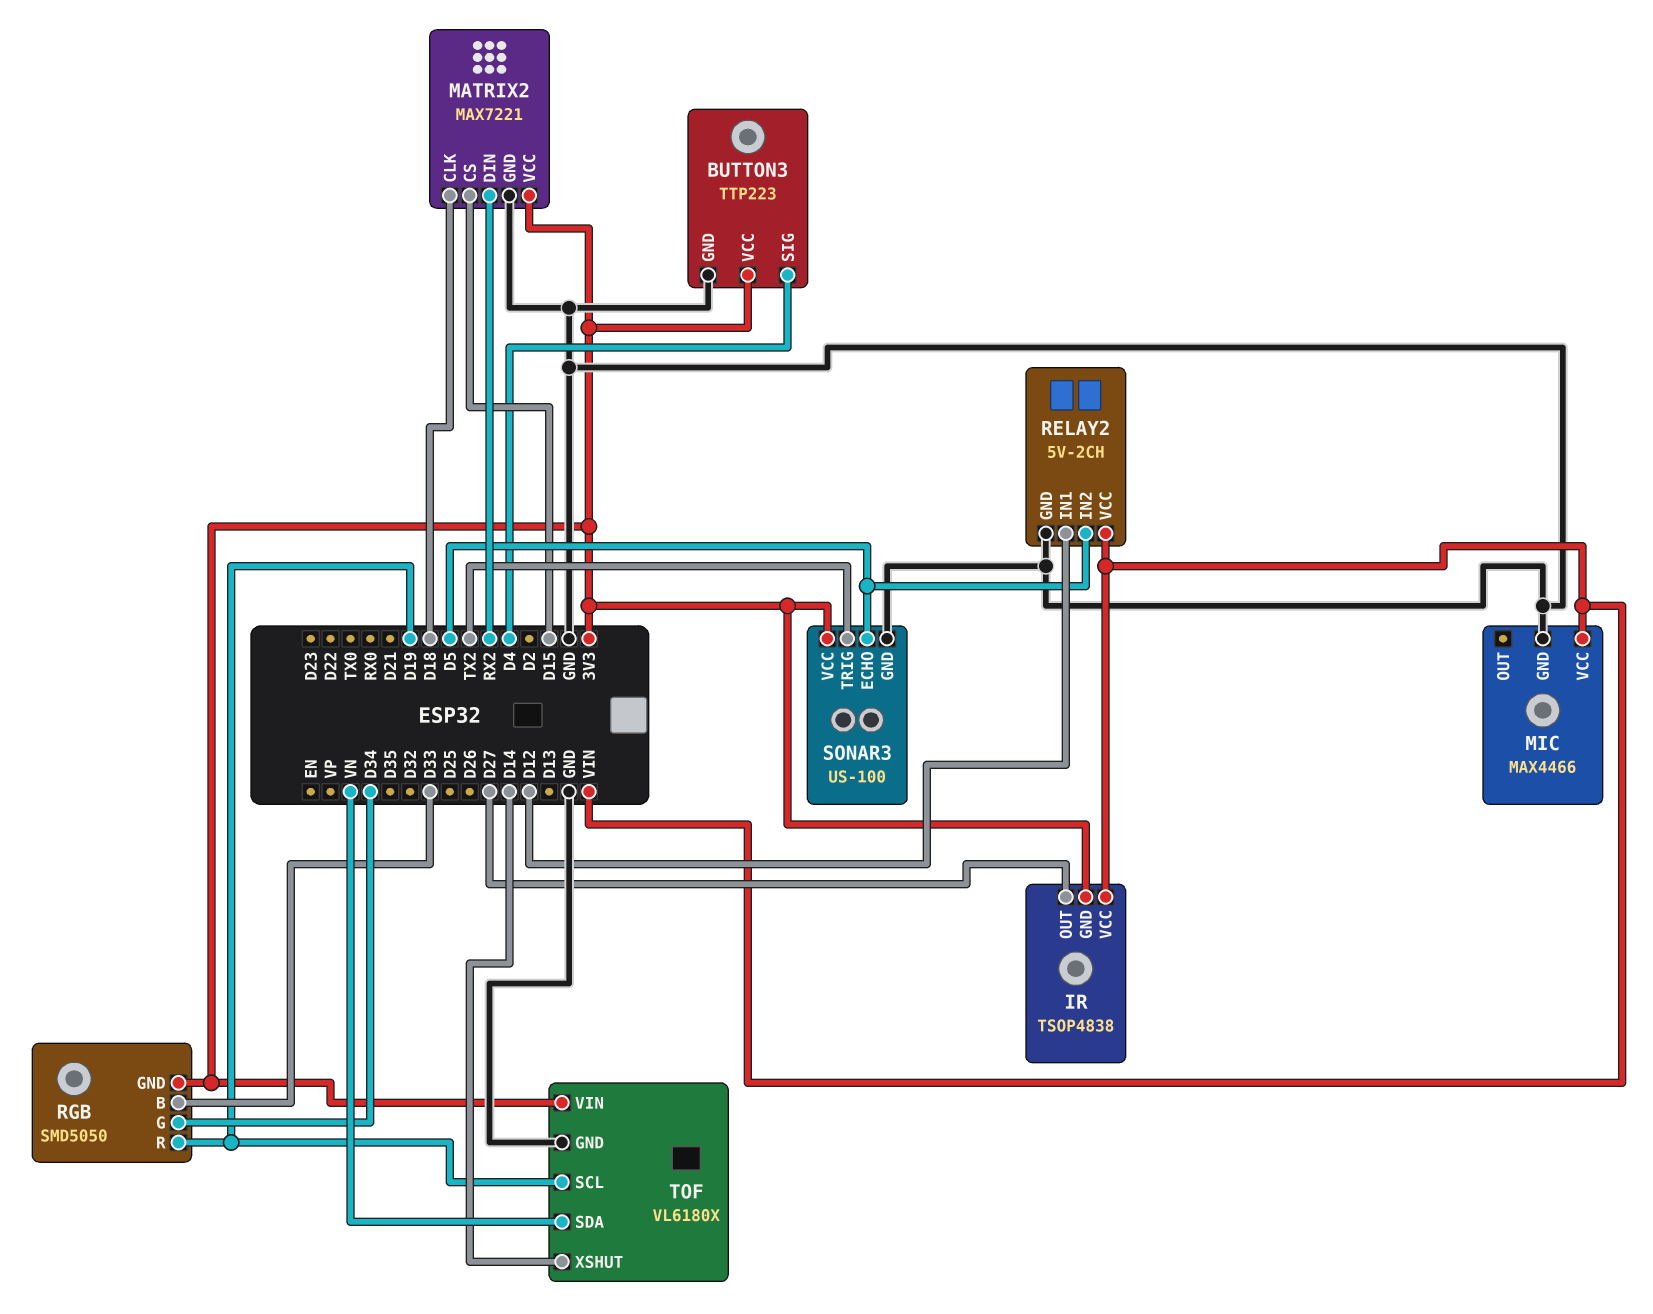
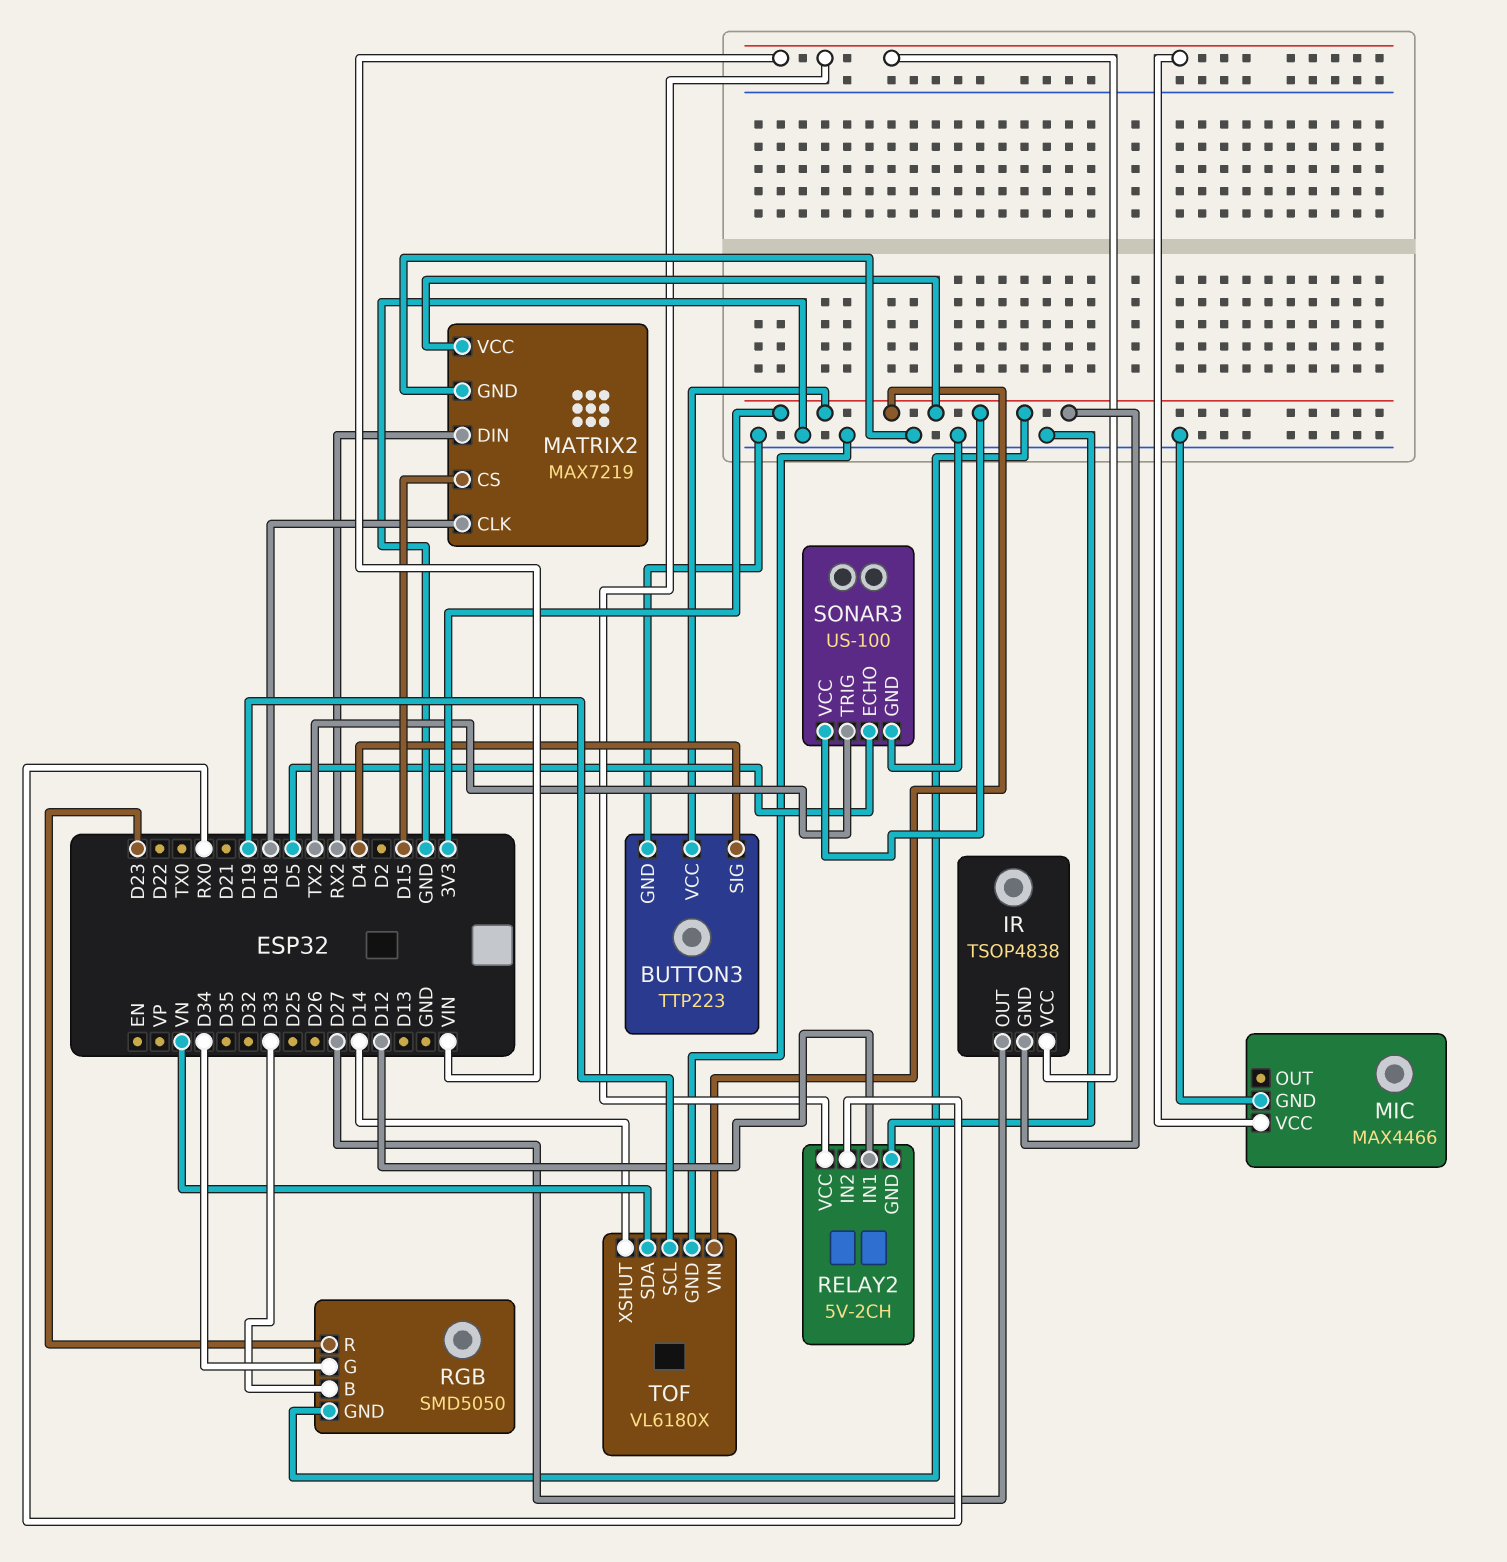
MATRIX2: MAX7221 -> MAX7219
RELAY2 pin IN2: D5 -> RX0
RGB pin R: D19 -> D23

